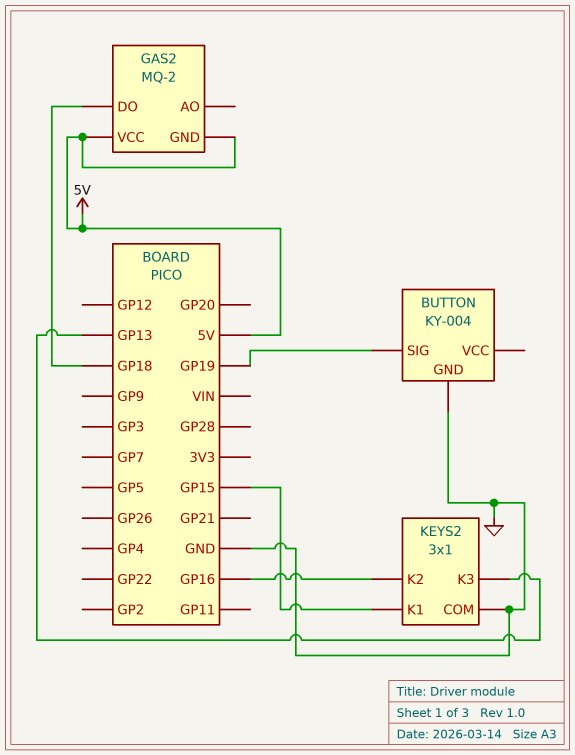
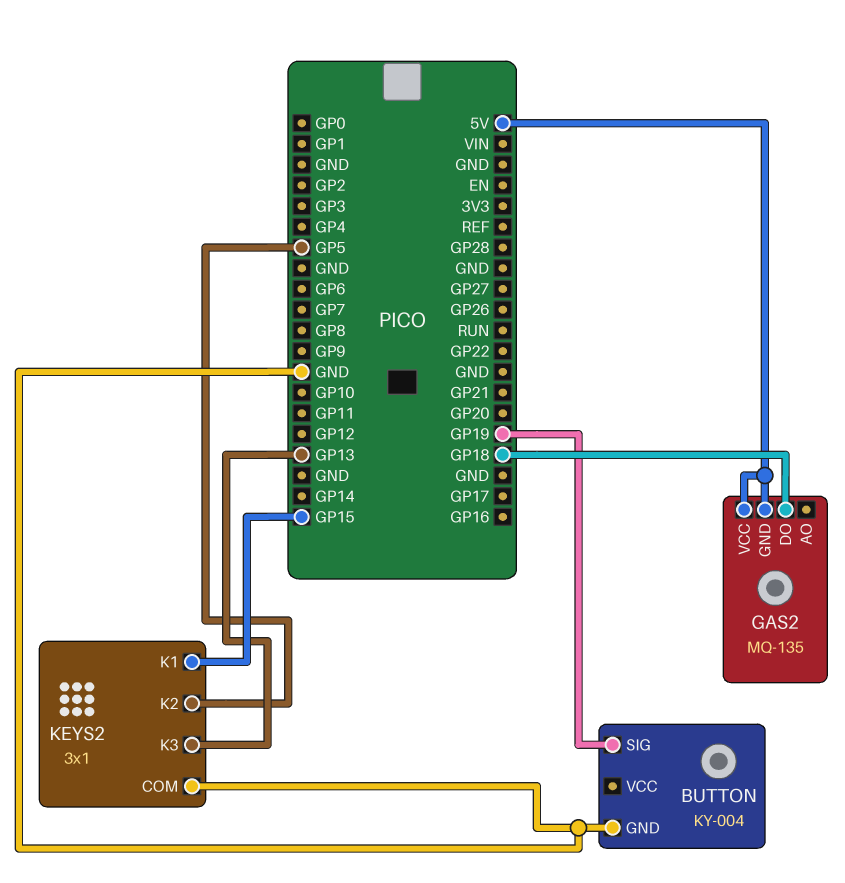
GAS2: MQ-2 -> MQ-135
KEYS2 pin K2: GP16 -> GP5

